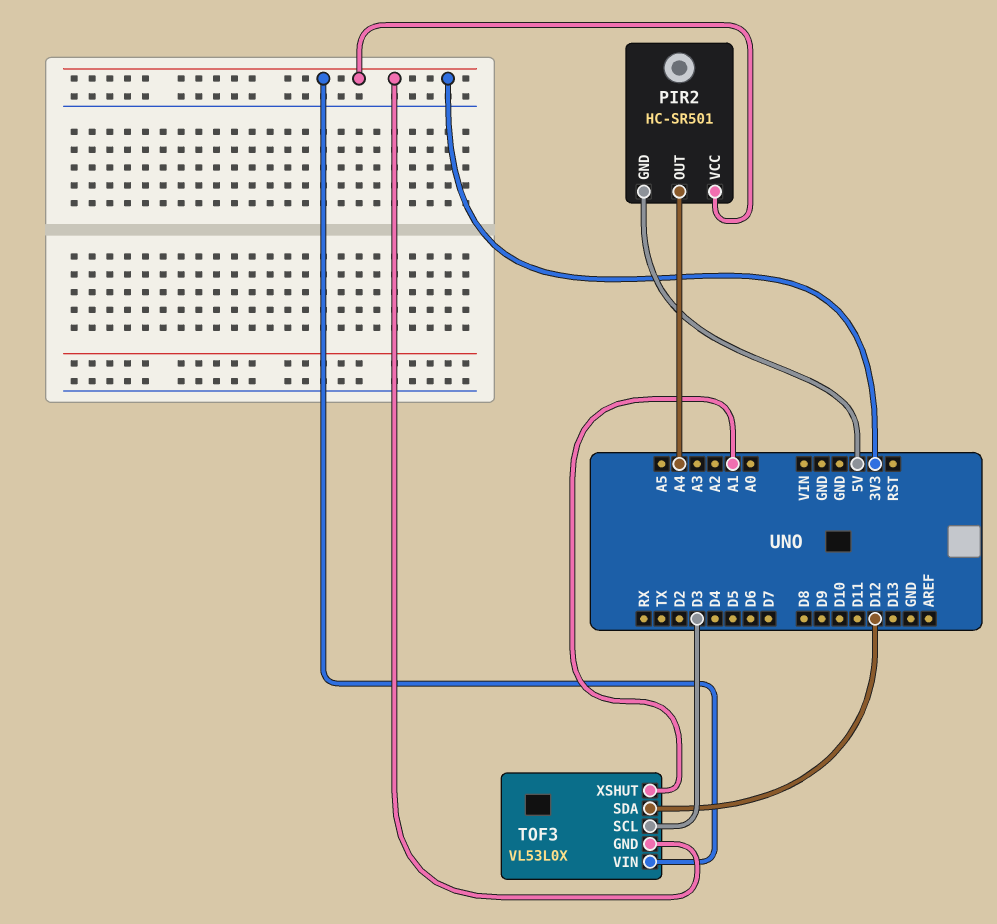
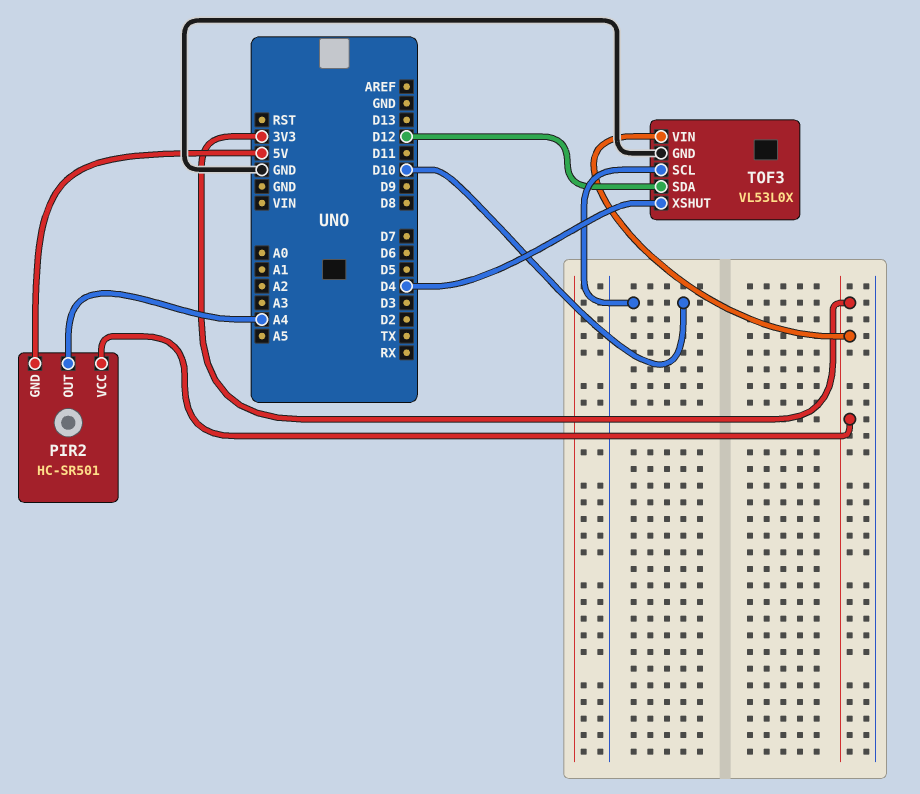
TOF3 pin GND: 3V3 -> GND
TOF3 pin SCL: D3 -> D10
TOF3 pin XSHUT: A1 -> D4

